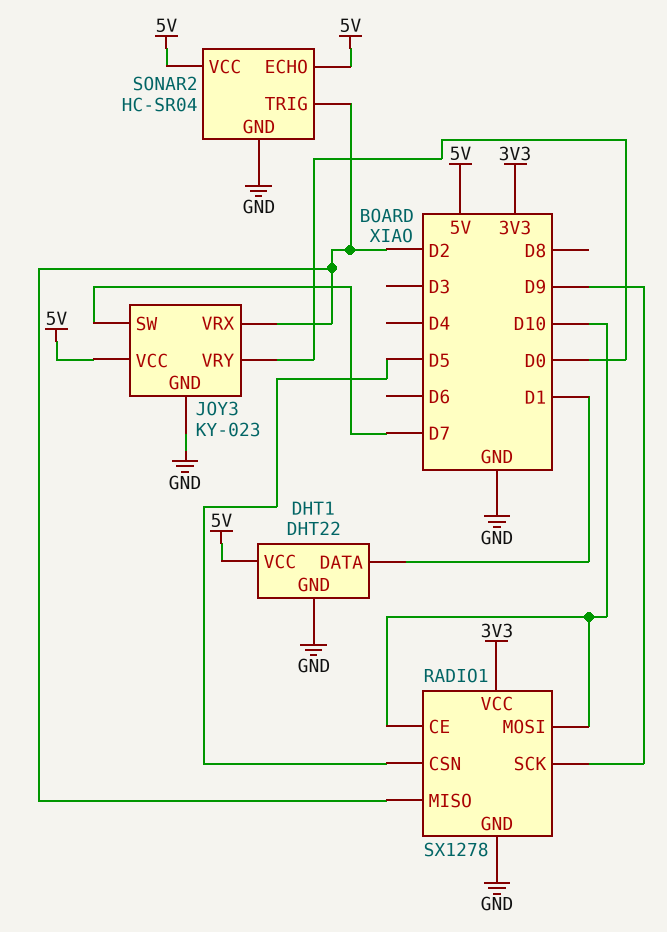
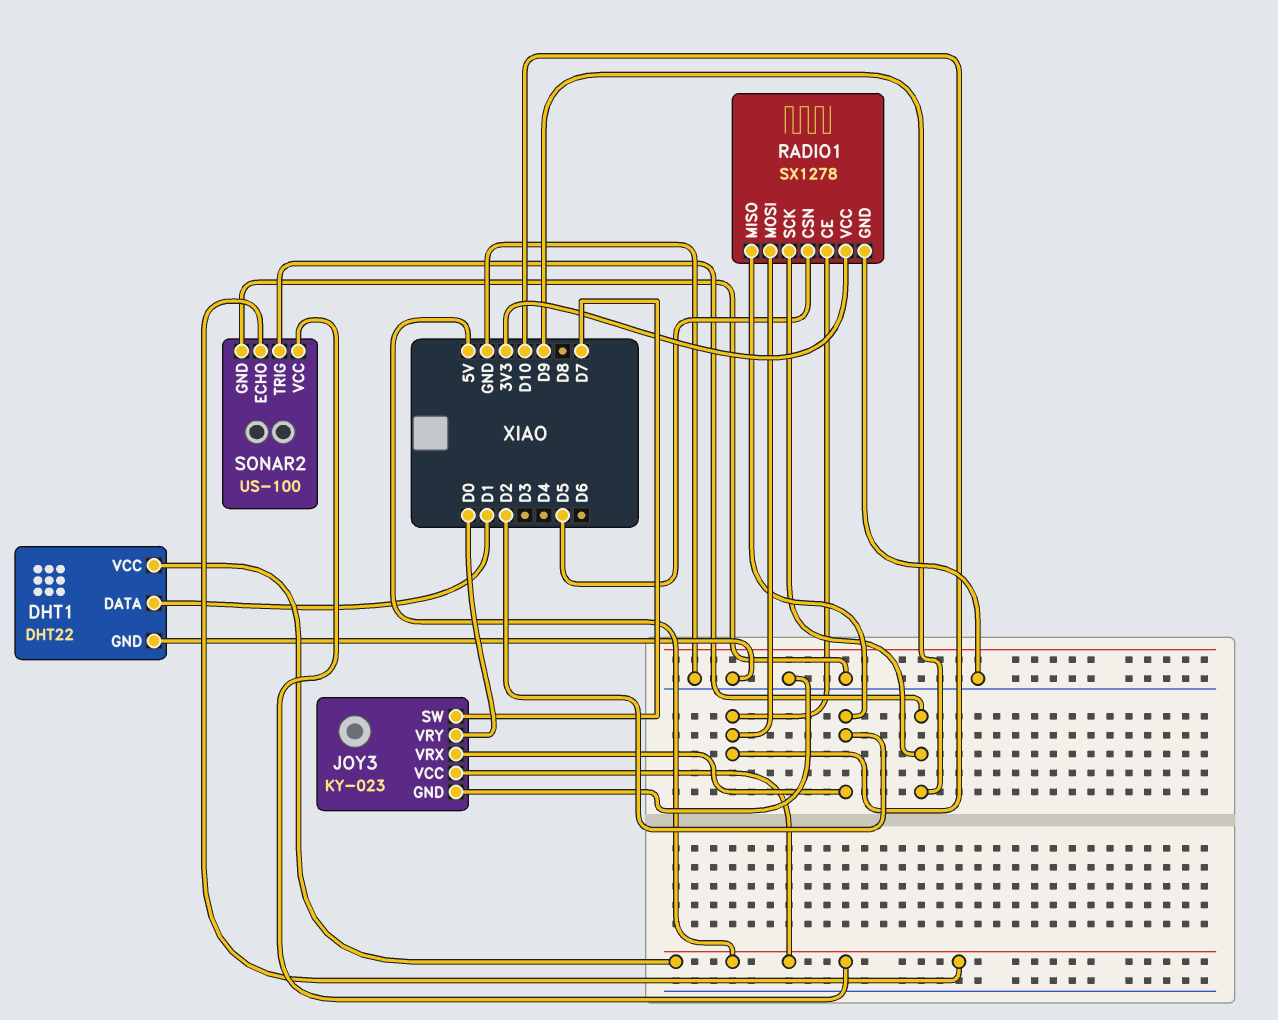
SONAR2: HC-SR04 -> US-100
SONAR2 pin TRIG: D2 -> D9

